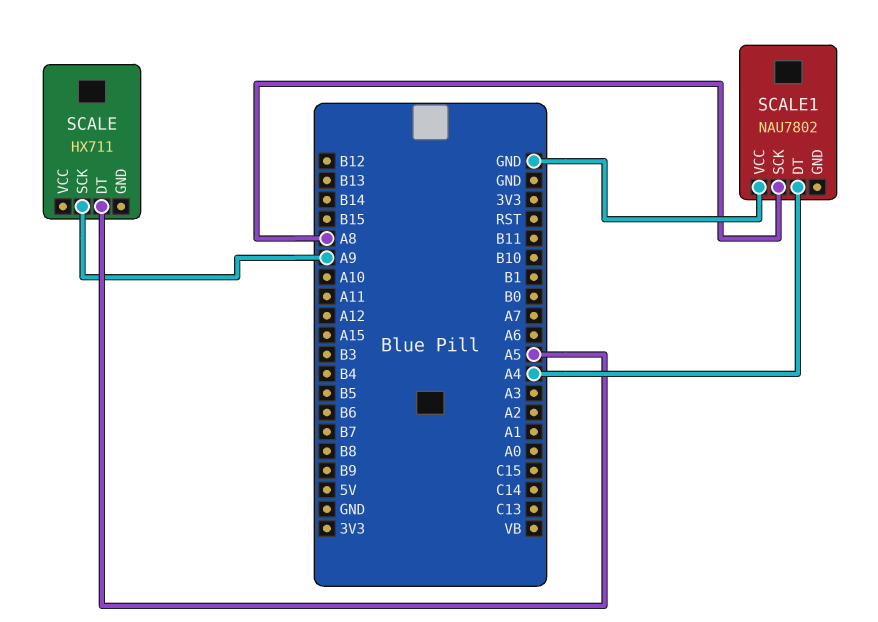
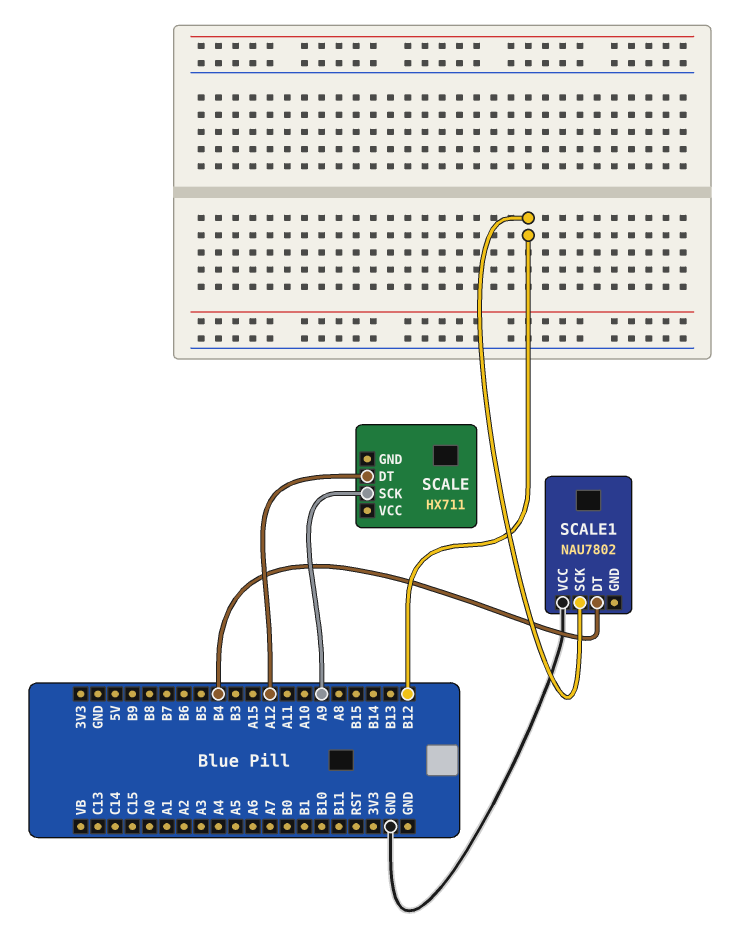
SCALE pin DT: A5 -> A12
SCALE1 pin DT: A4 -> B4
SCALE1 pin SCK: A8 -> B12

